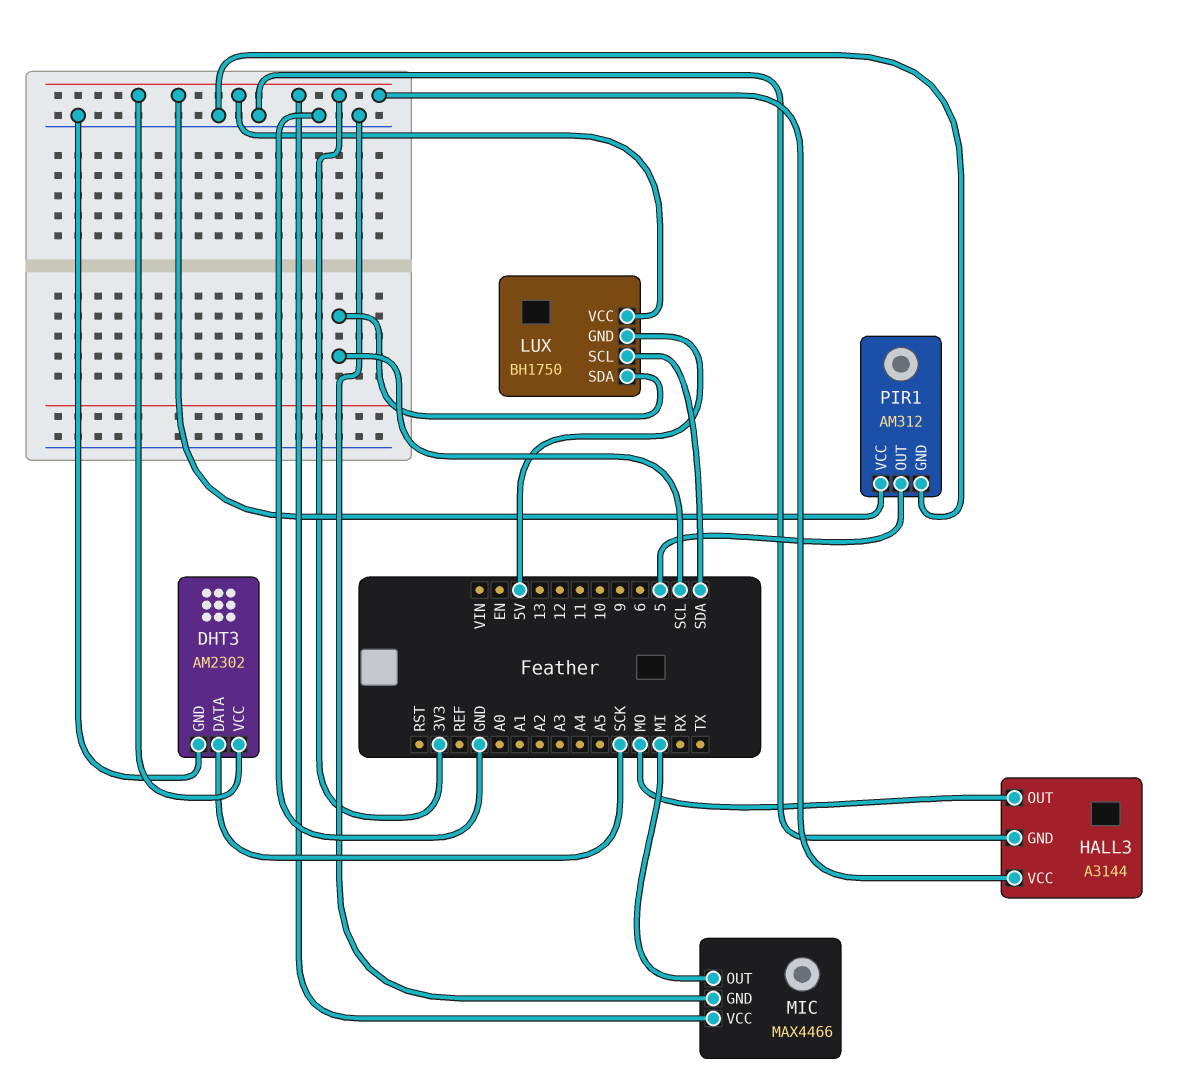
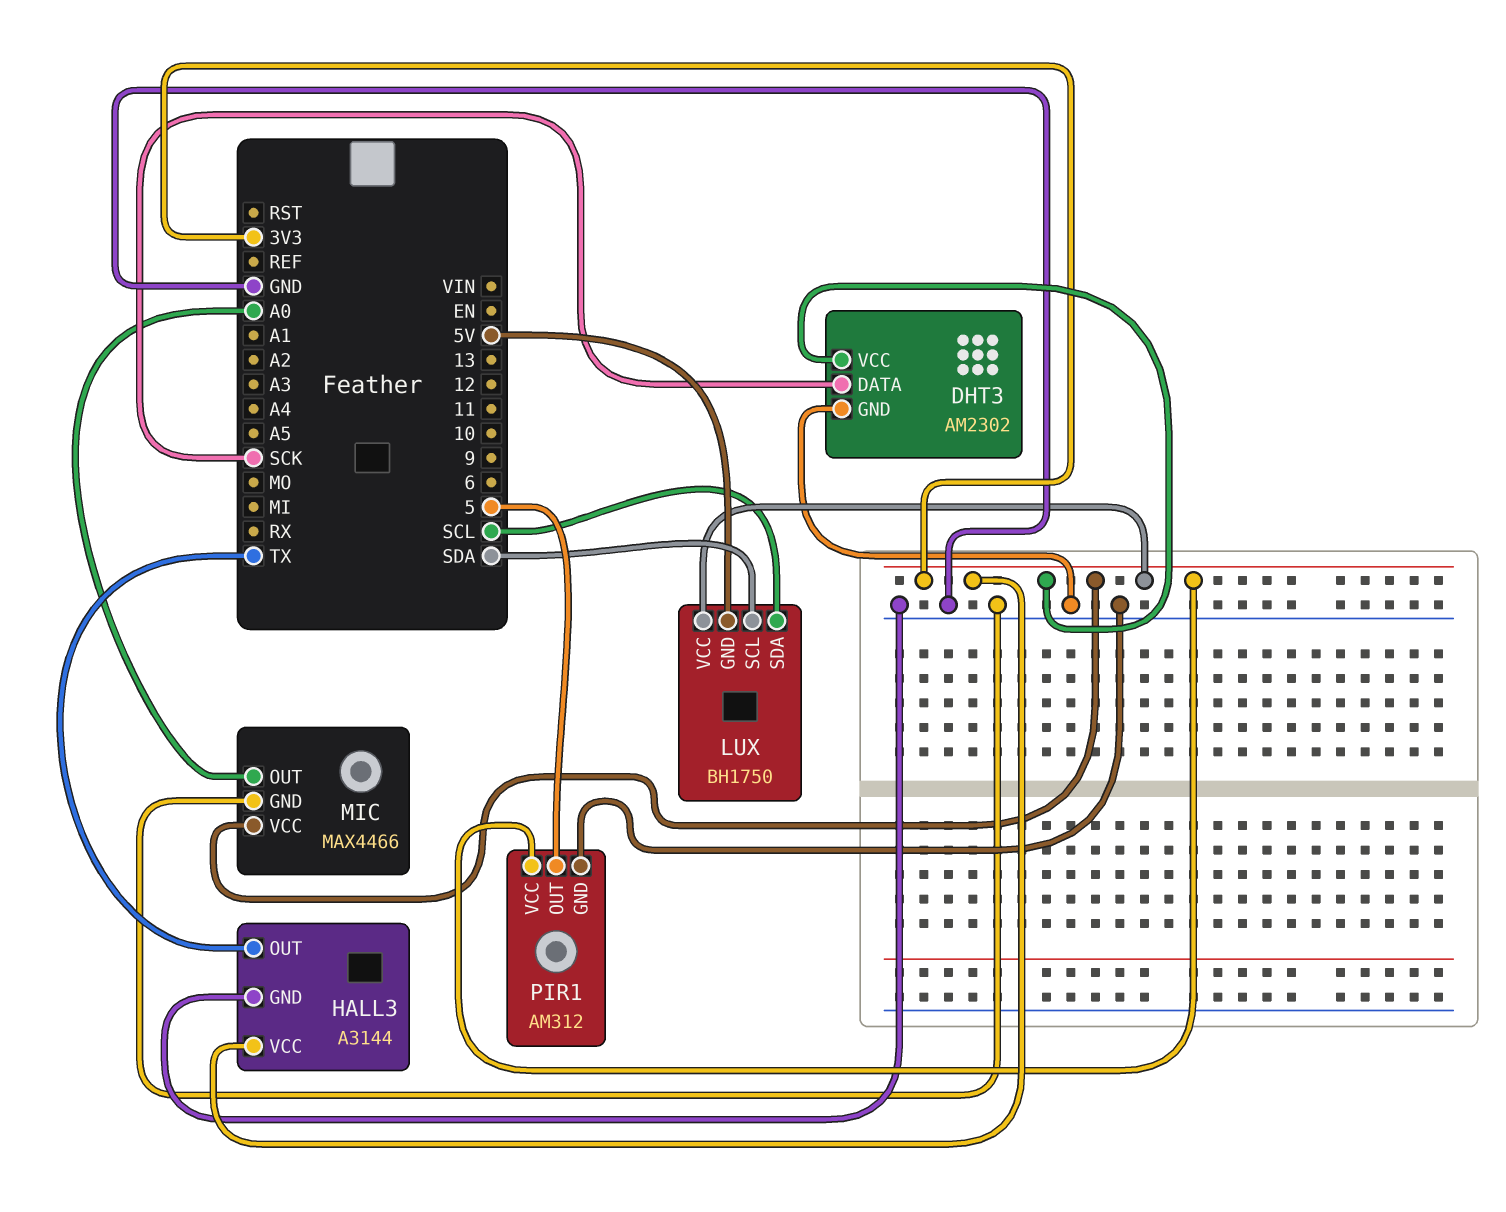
HALL3 pin OUT: MO -> TX
MIC pin OUT: MI -> A0

